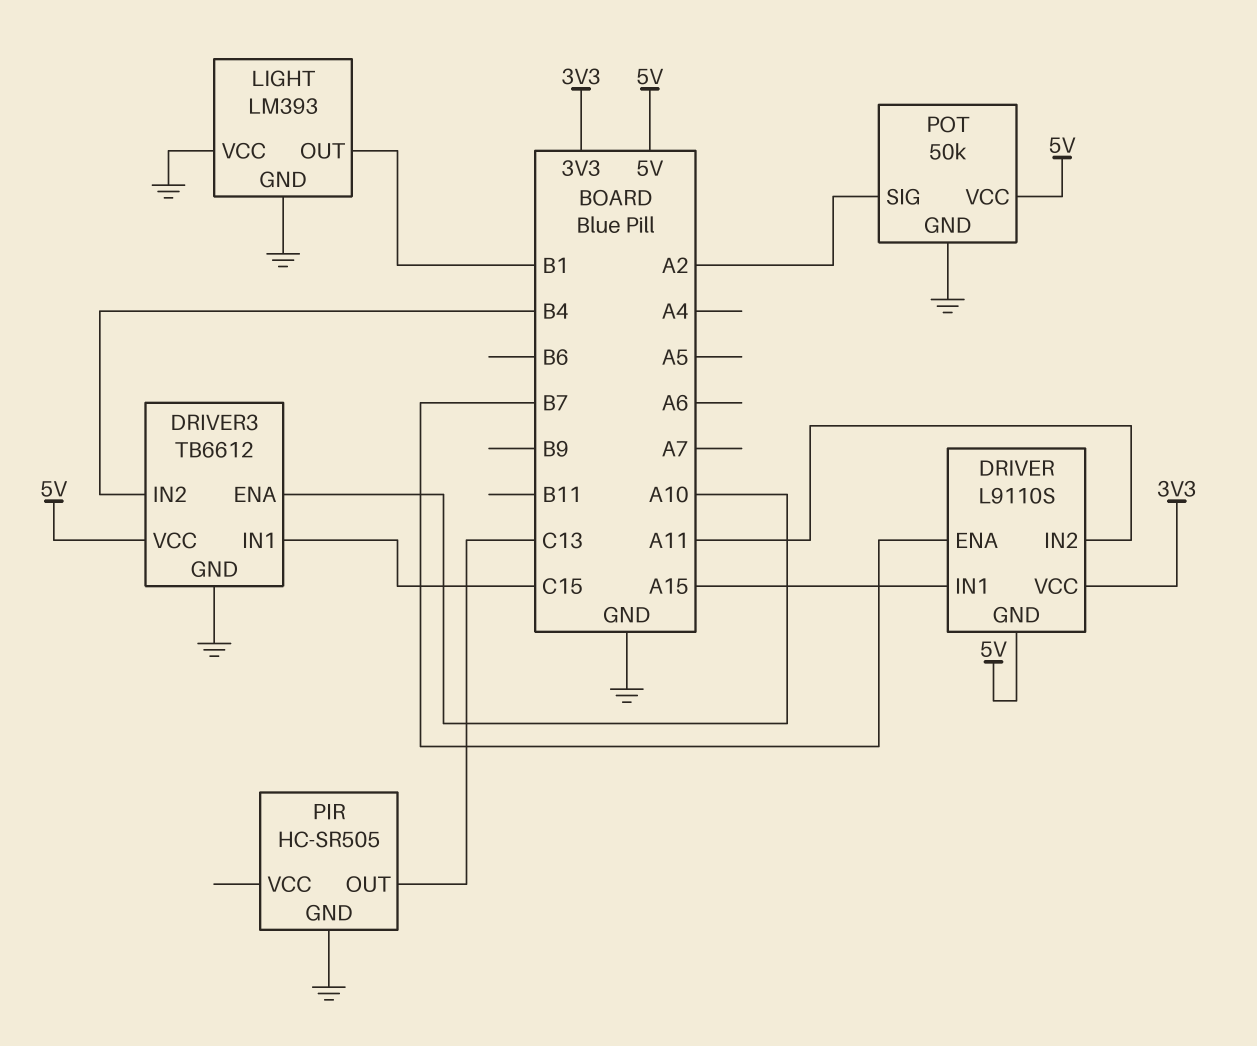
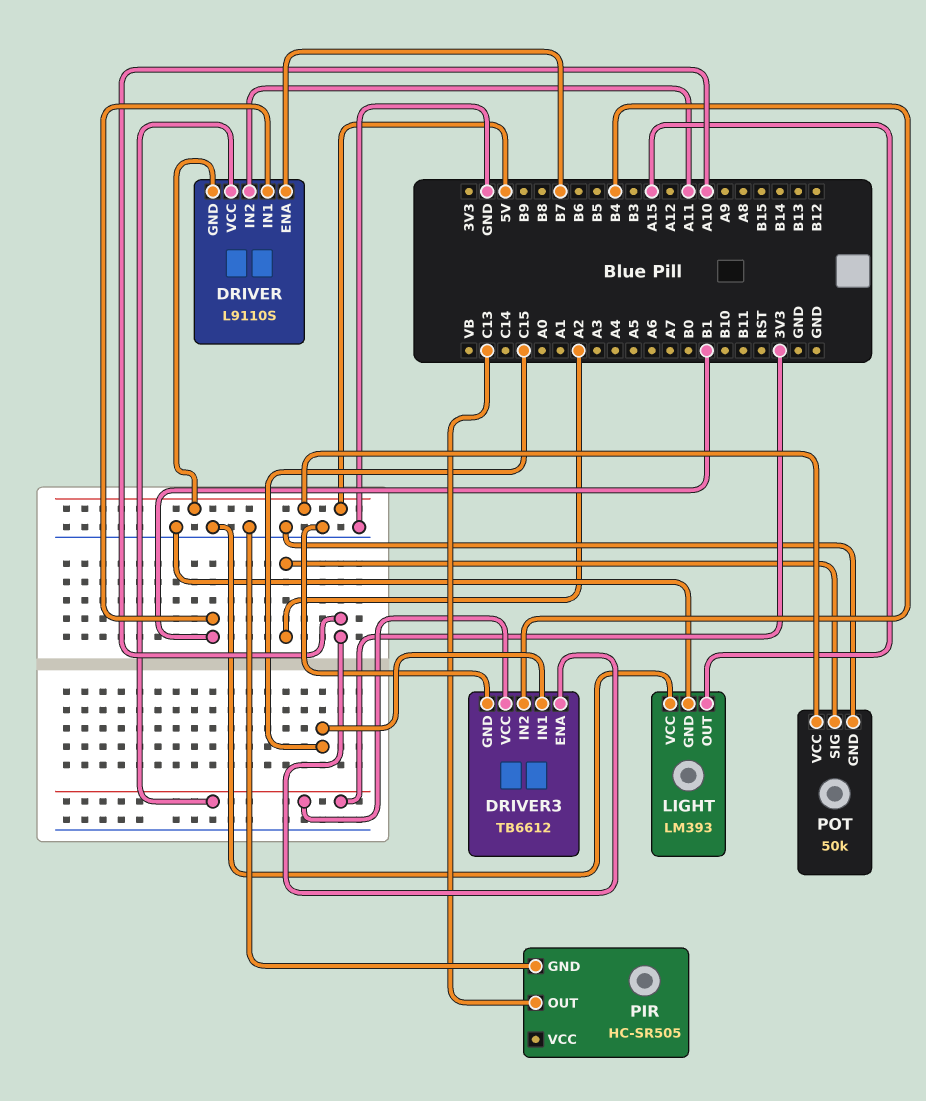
DRIVER pin IN1: A15 -> B1
DRIVER3 pin VCC: 5V -> 3V3
LIGHT pin OUT: B1 -> A15

